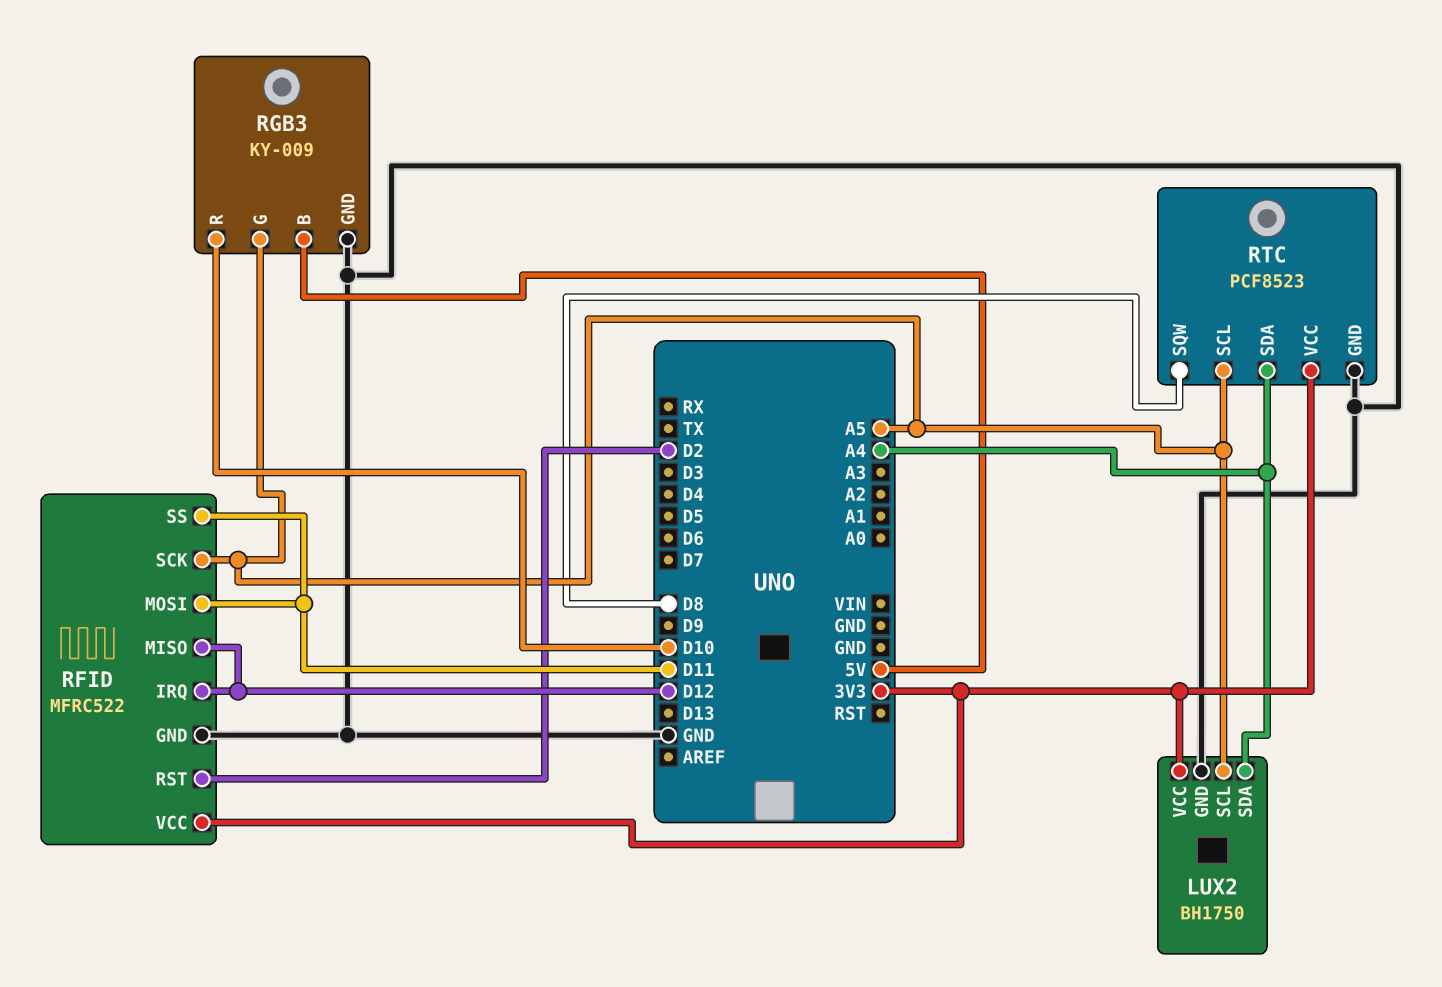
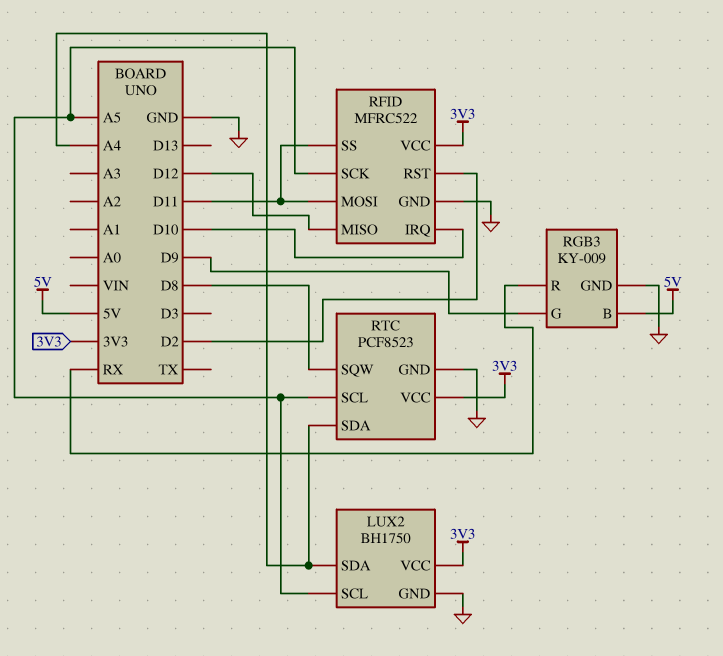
RFID pin IRQ: D12 -> D10
RGB3 pin G: A5 -> D9
RGB3 pin R: D10 -> RX

